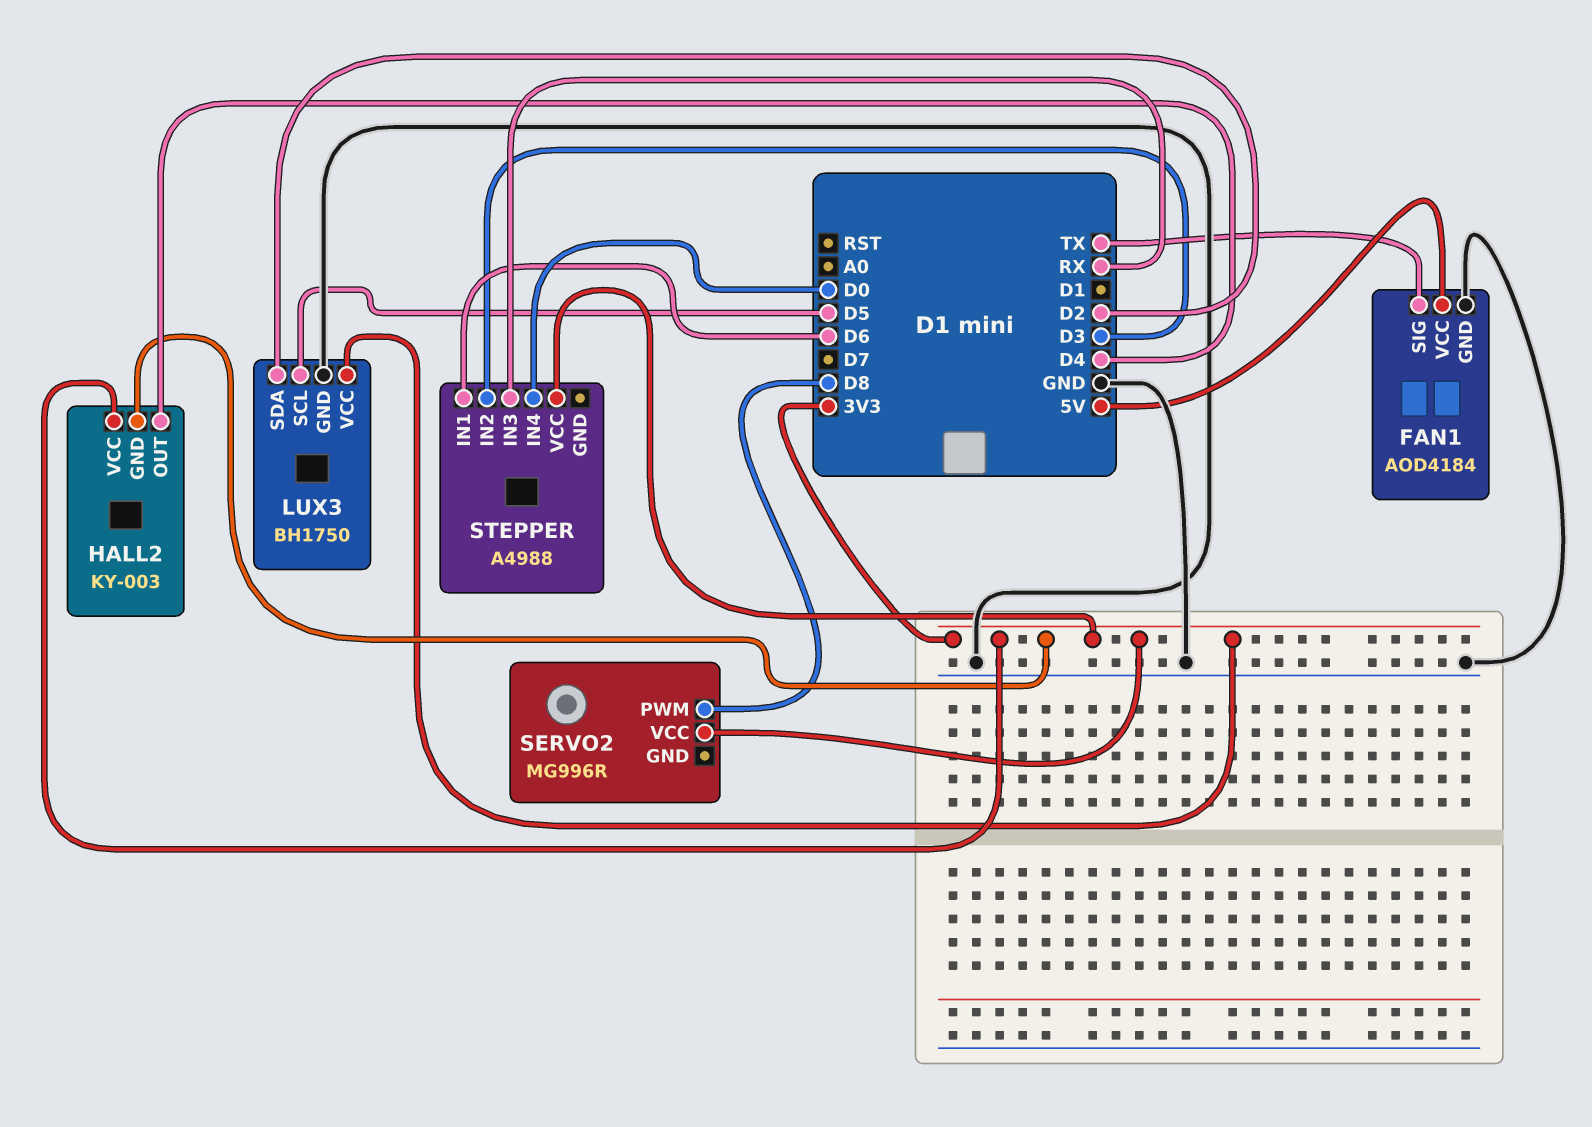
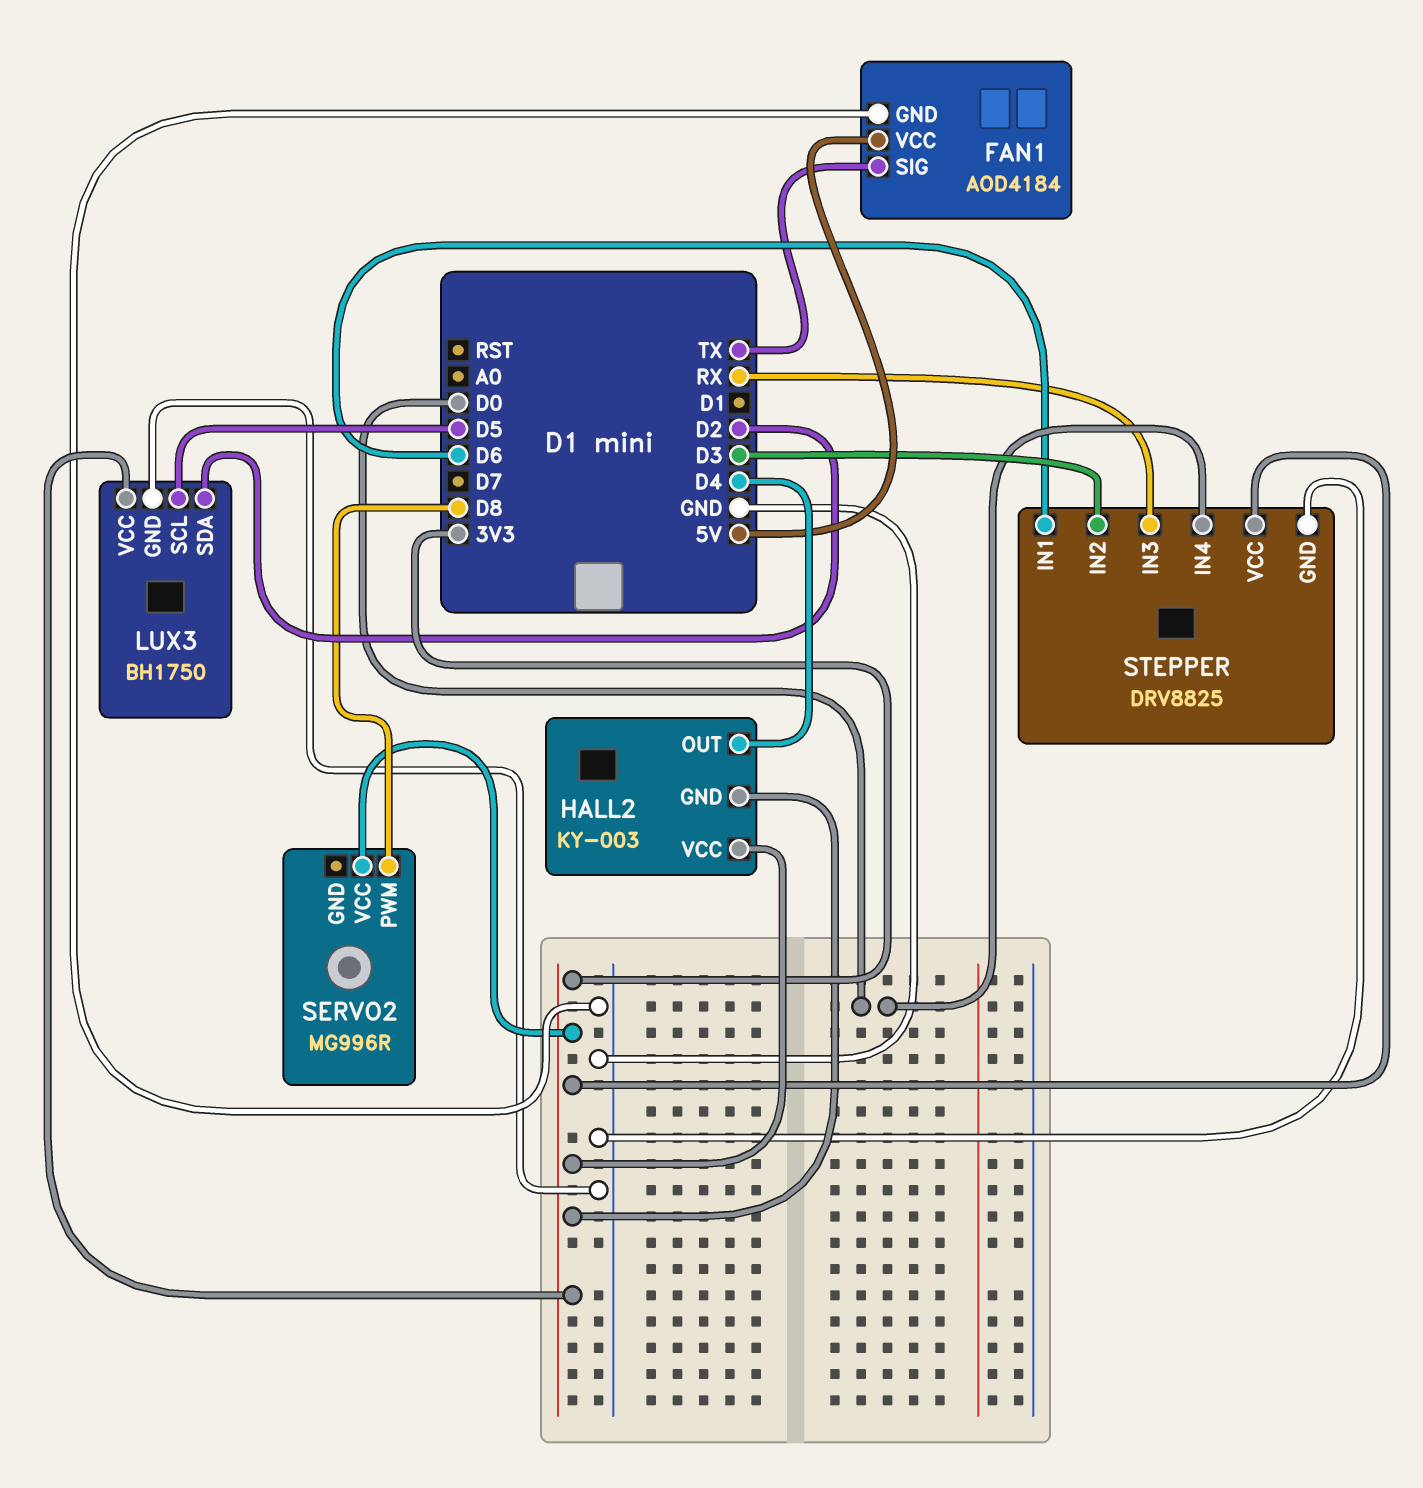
STEPPER: A4988 -> DRV8825
STEPPER pin GND: none -> GND

